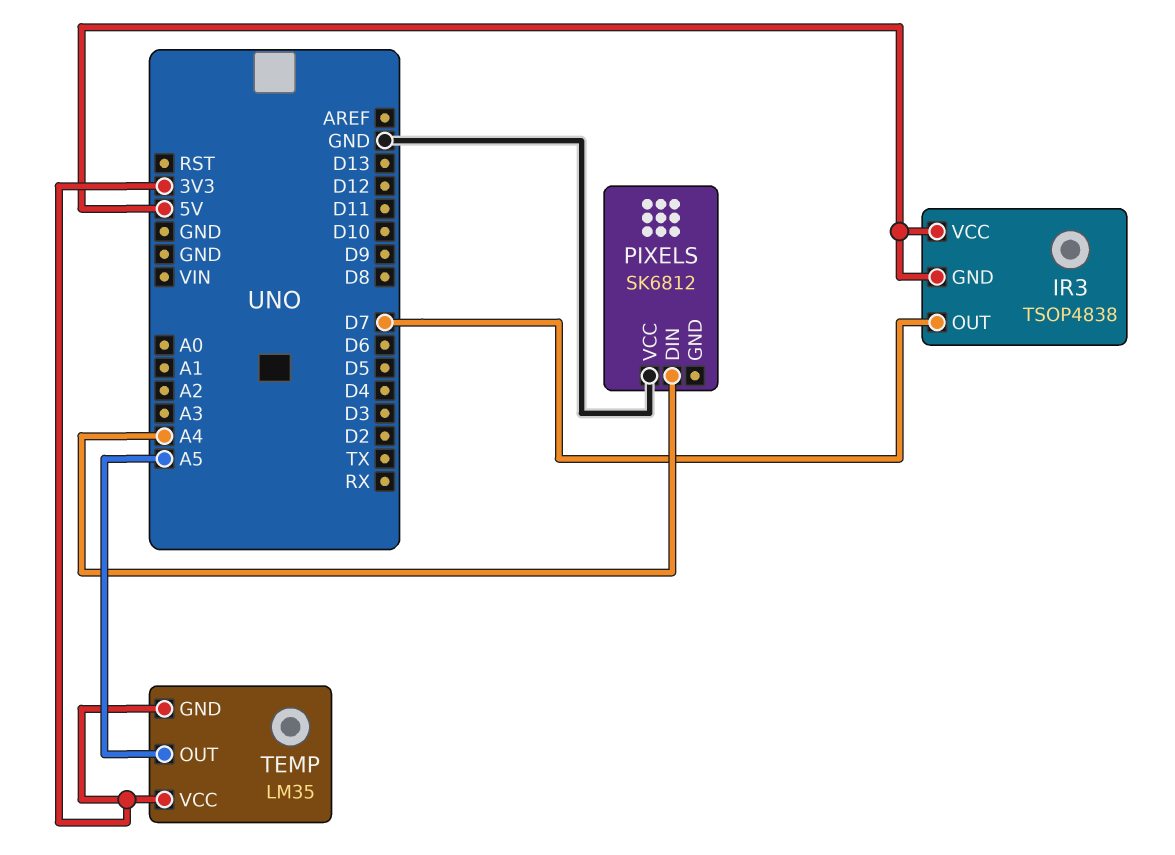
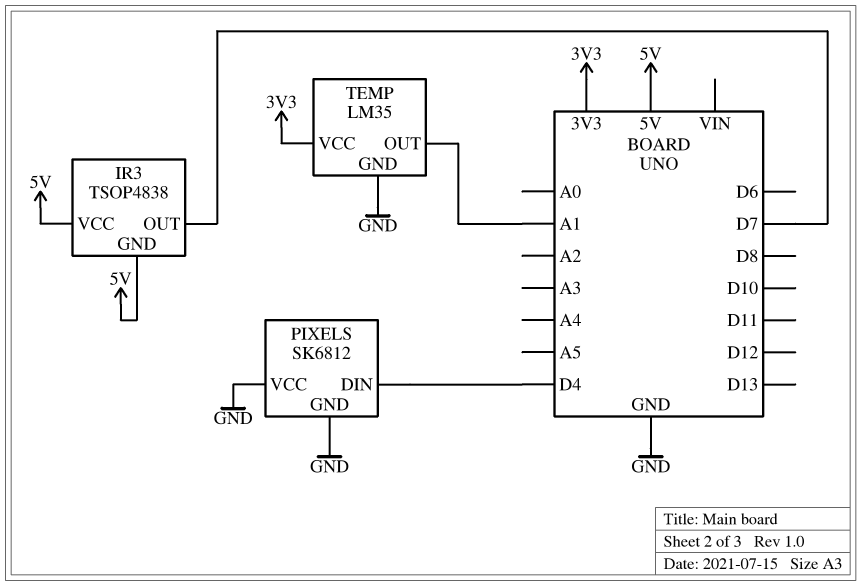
PIXELS pin DIN: A4 -> D4
PIXELS pin GND: none -> GND
TEMP pin GND: 3V3 -> GND
TEMP pin OUT: A5 -> A1

